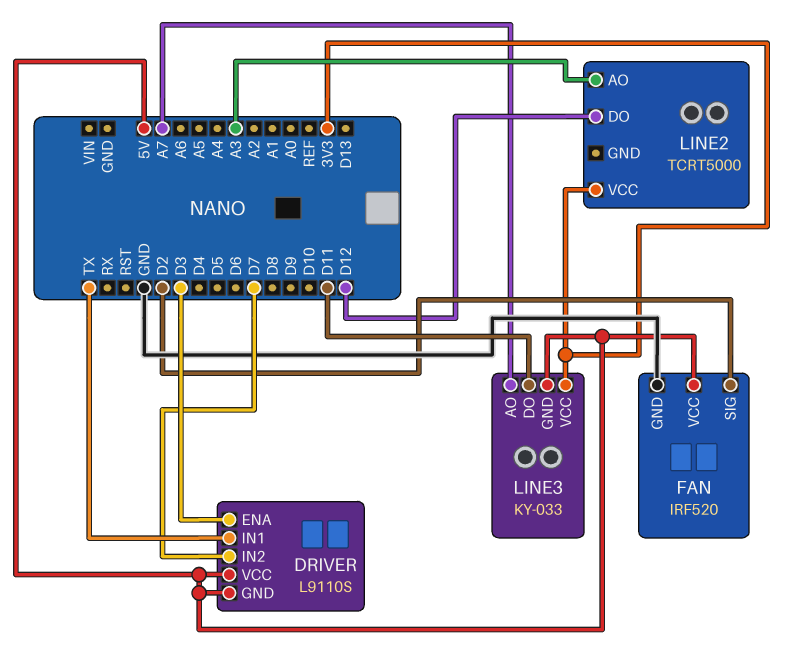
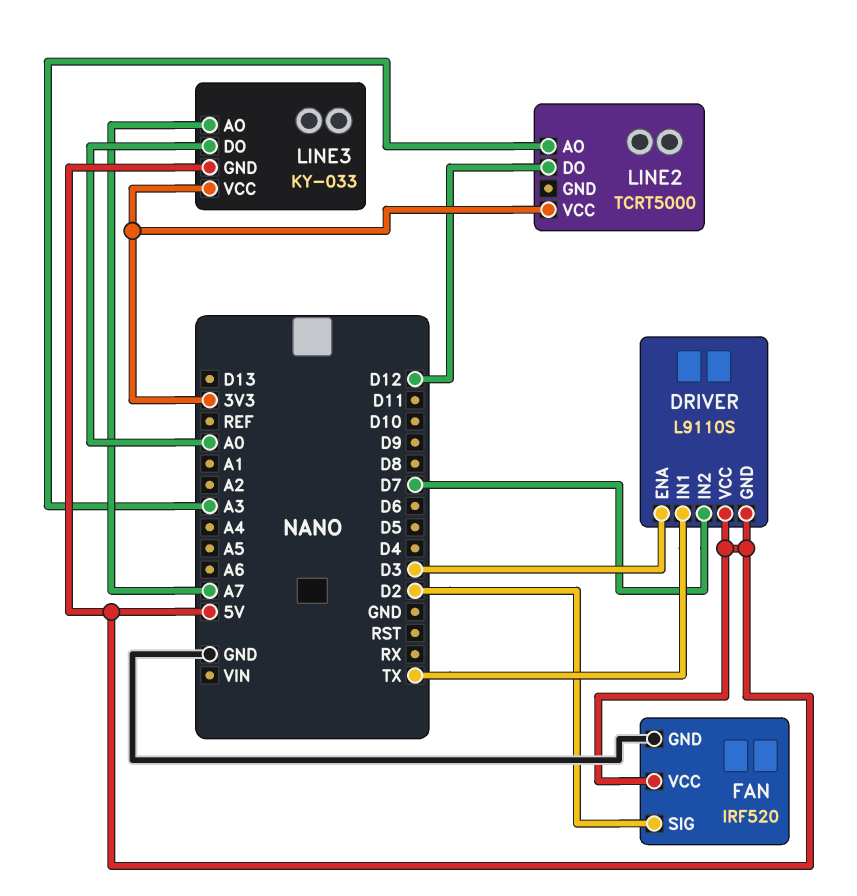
LINE3 pin DO: D11 -> A0

